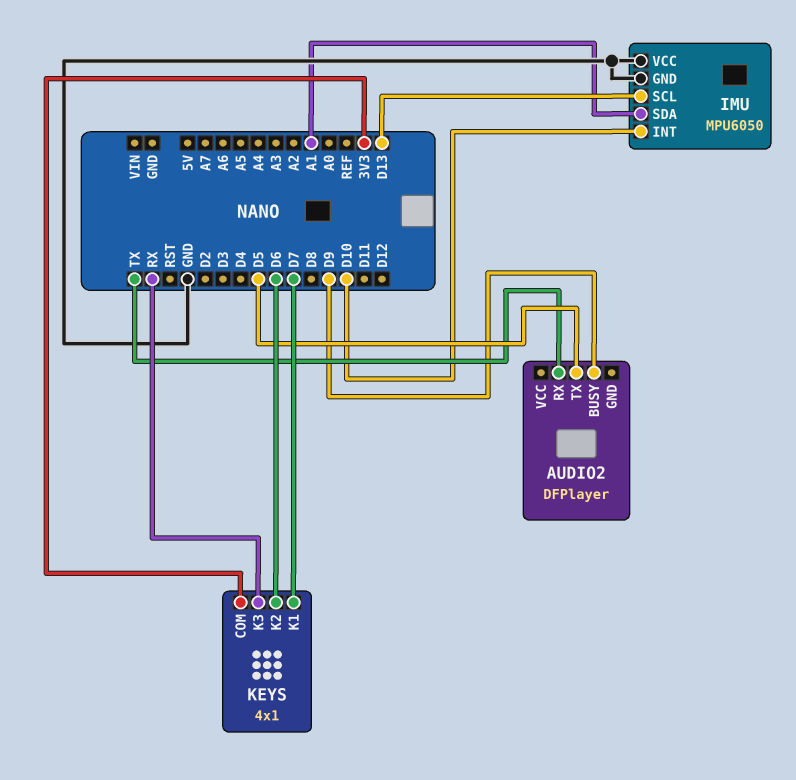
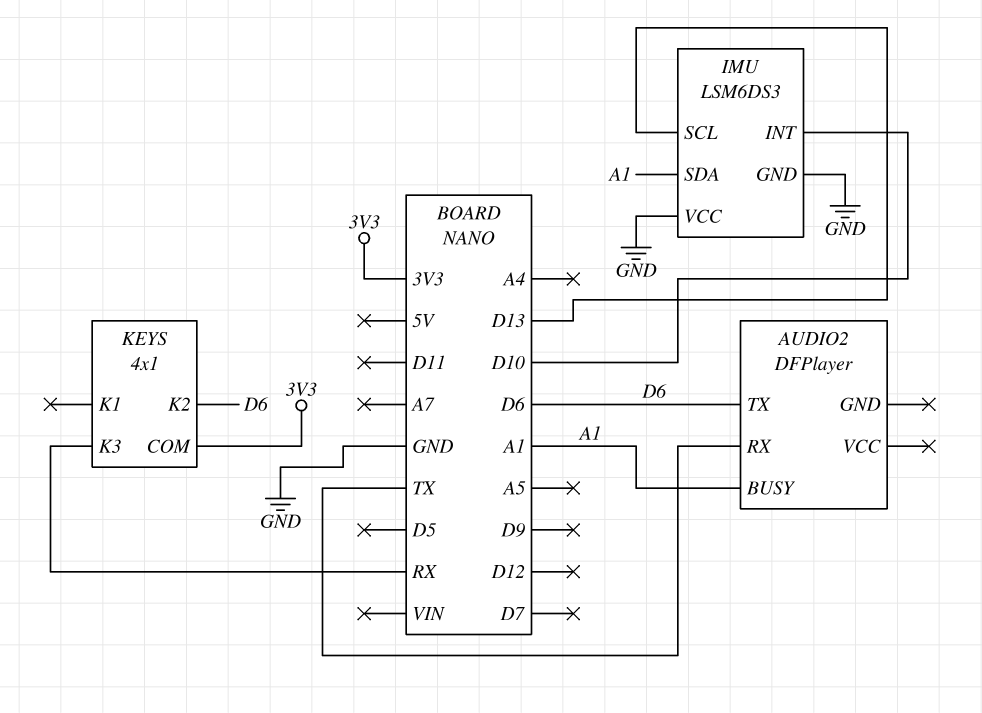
AUDIO2 pin BUSY: D9 -> A1
AUDIO2 pin TX: D5 -> D6
IMU: MPU6050 -> LSM6DS3
KEYS pin K1: D7 -> none

